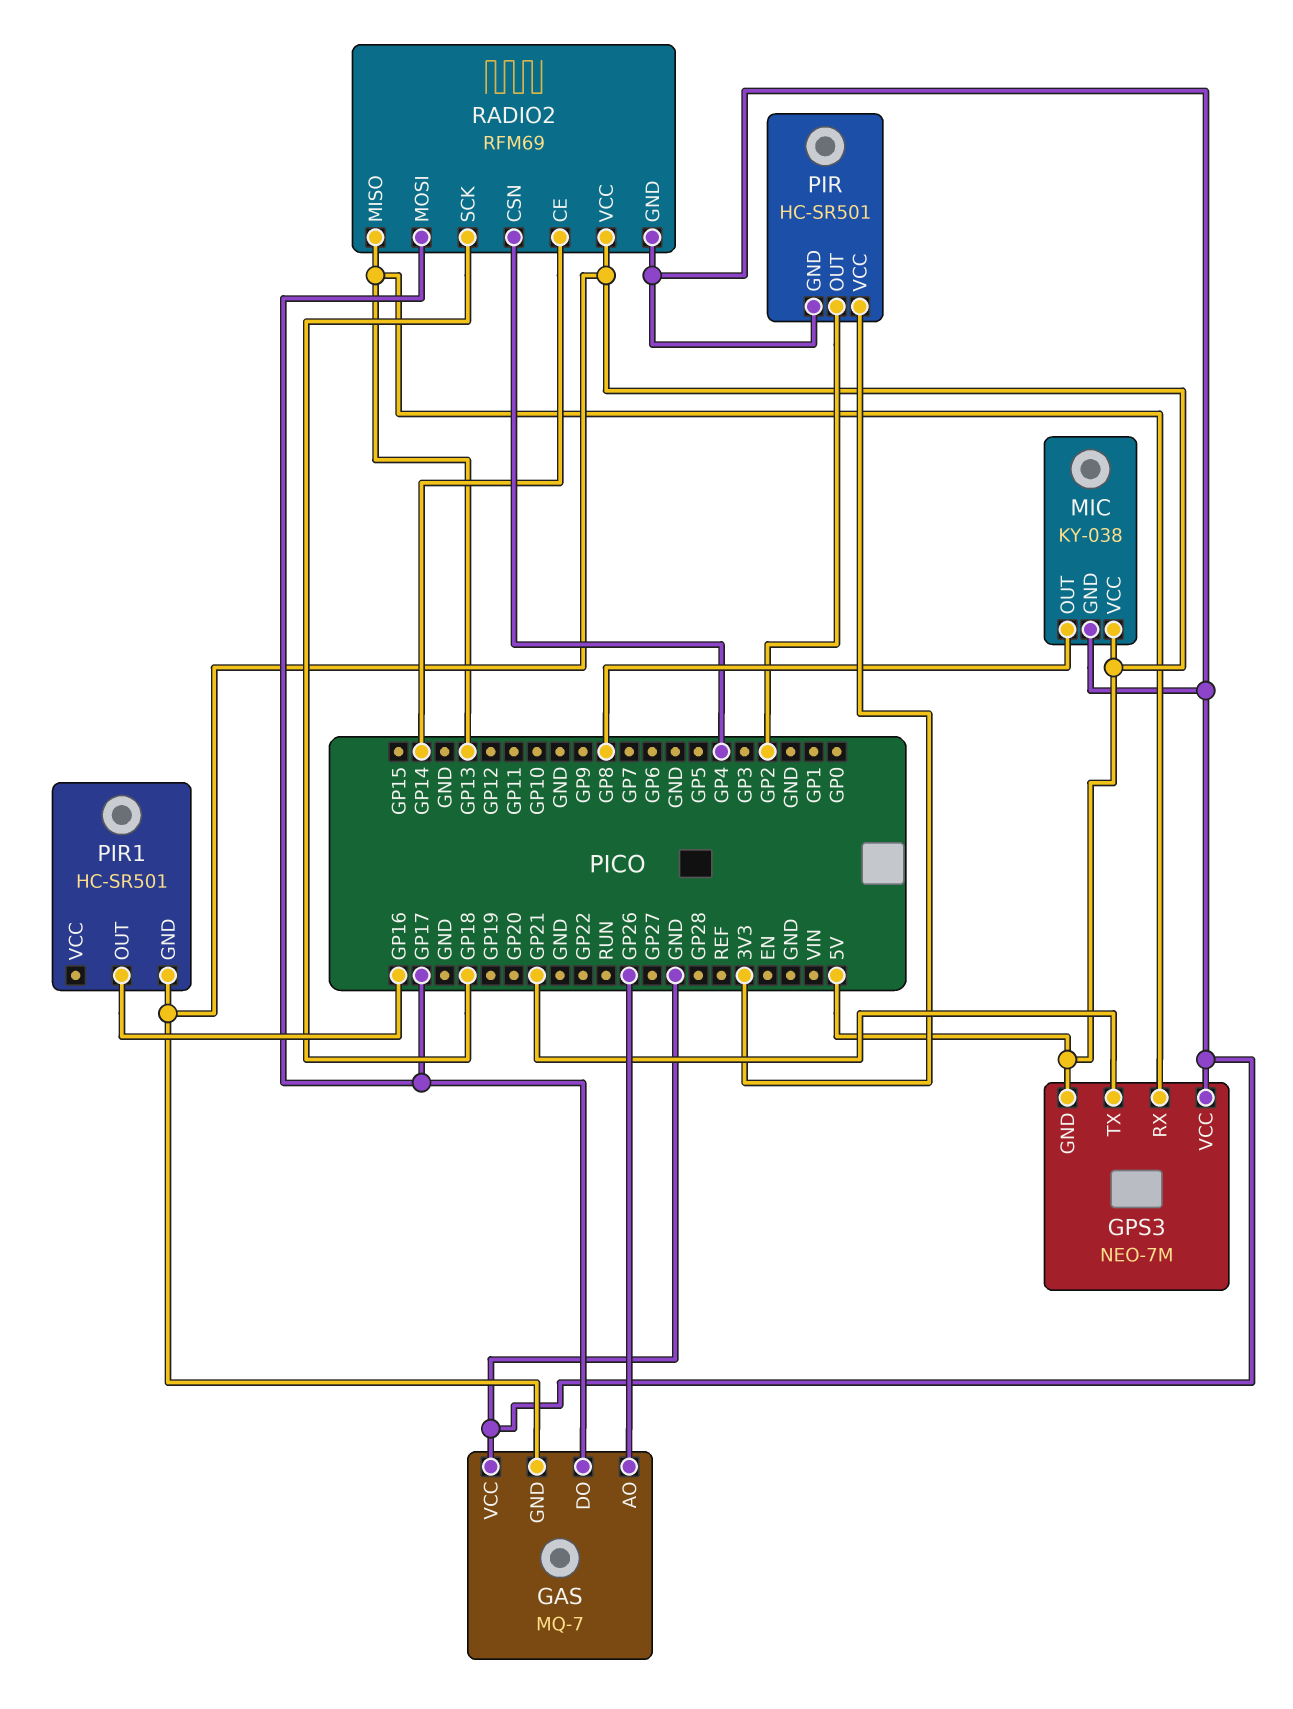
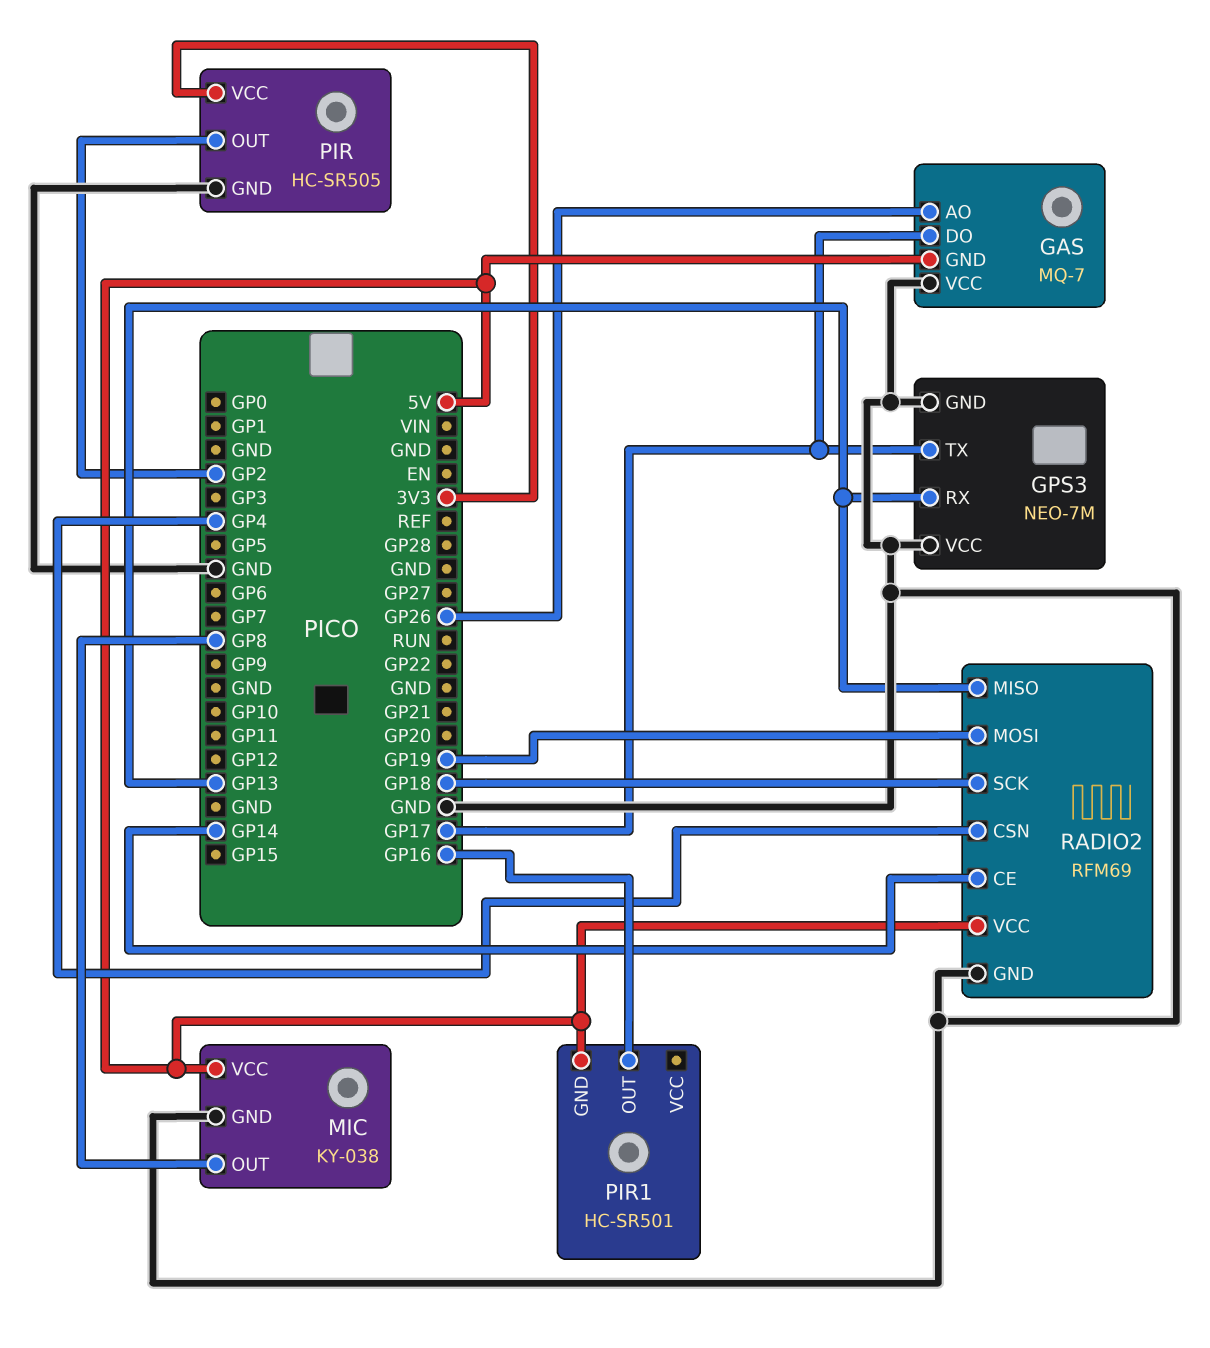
GPS3 pin GND: 5V -> GND
GPS3 pin TX: GP21 -> GP17
PIR: HC-SR501 -> HC-SR505
RADIO2 pin MOSI: GP17 -> GP19

